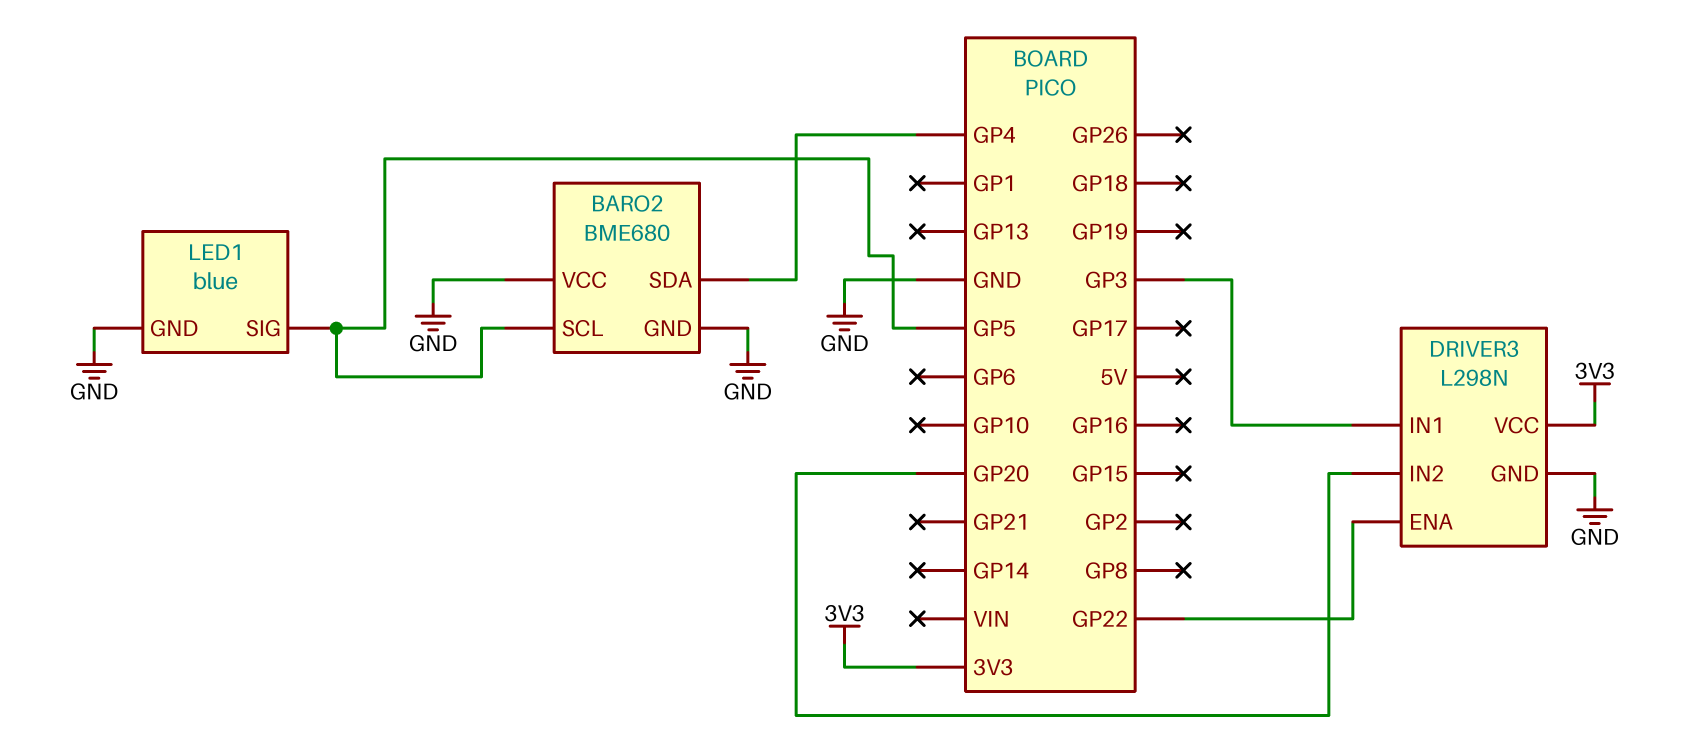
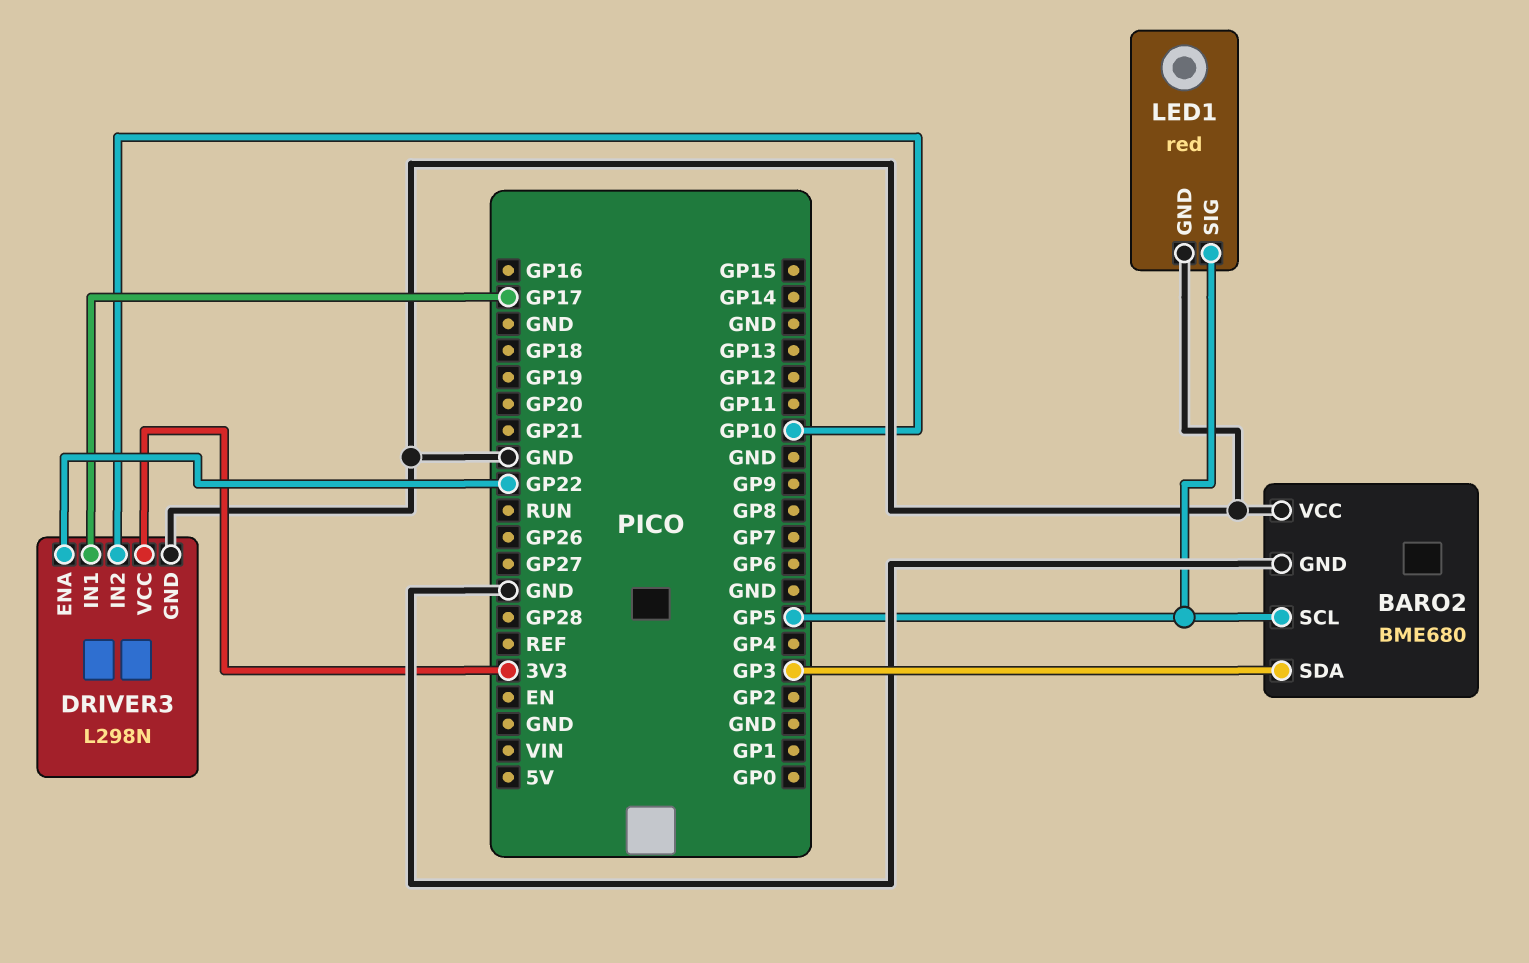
BARO2 pin SDA: GP4 -> GP3
DRIVER3 pin IN1: GP3 -> GP17
DRIVER3 pin IN2: GP20 -> GP10
LED1: blue -> red

